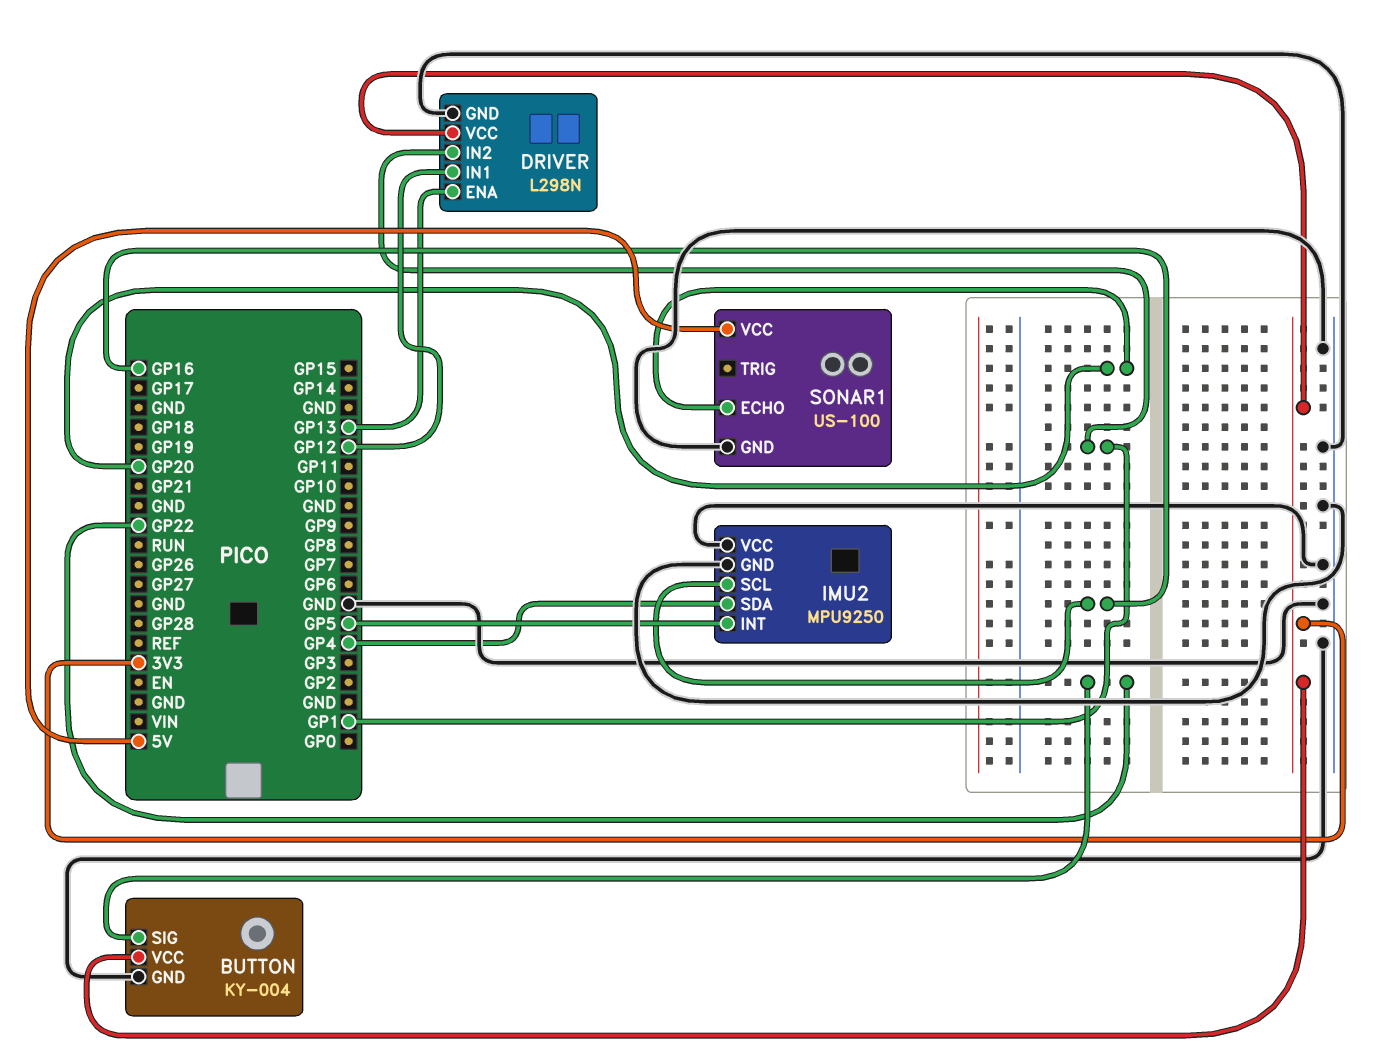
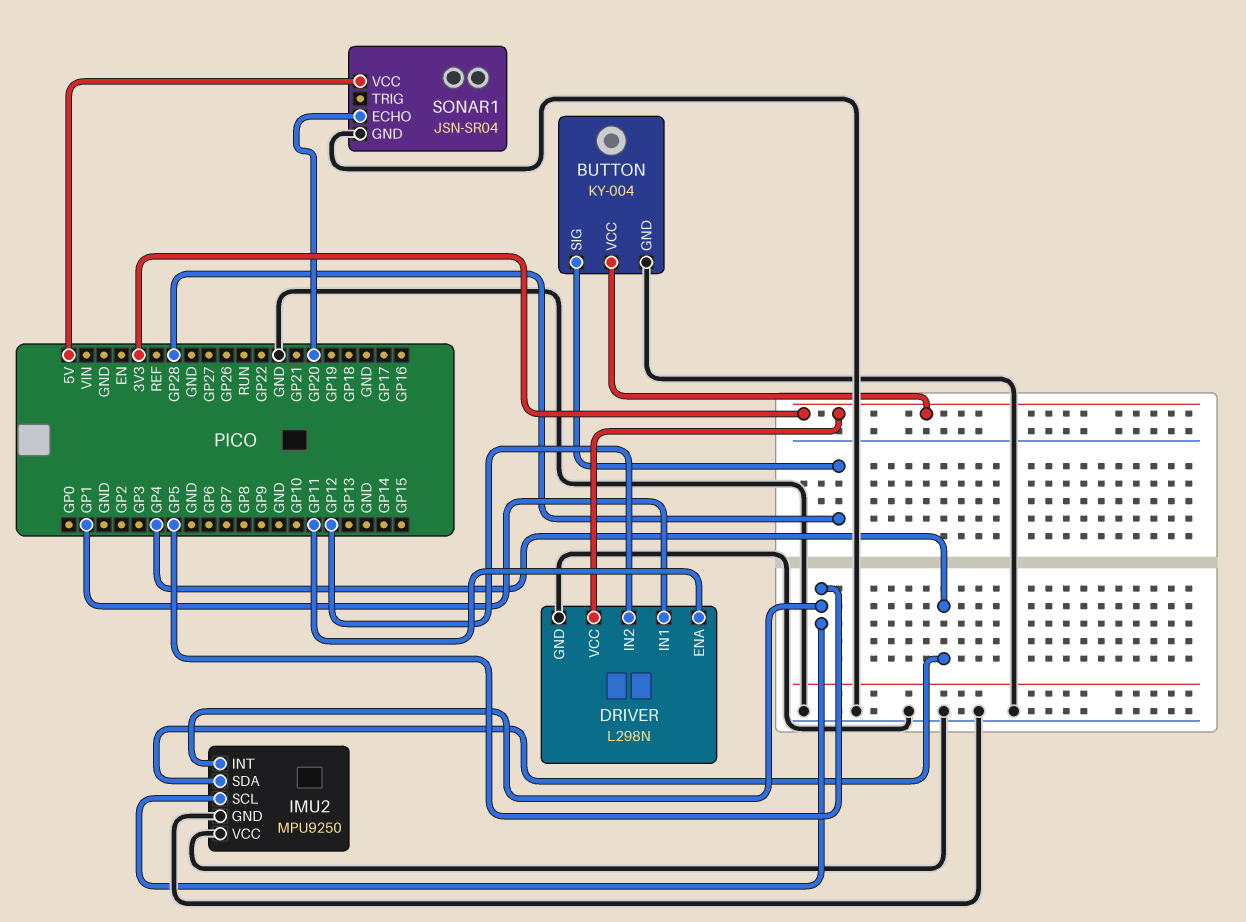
BUTTON pin SIG: GP22 -> GP28
DRIVER pin ENA: GP13 -> GP11
DRIVER pin IN1: GP12 -> GP1
DRIVER pin IN2: GP1 -> GP12
IMU2 pin SCL: GP16 -> GP5
SONAR1: US-100 -> JSN-SR04

